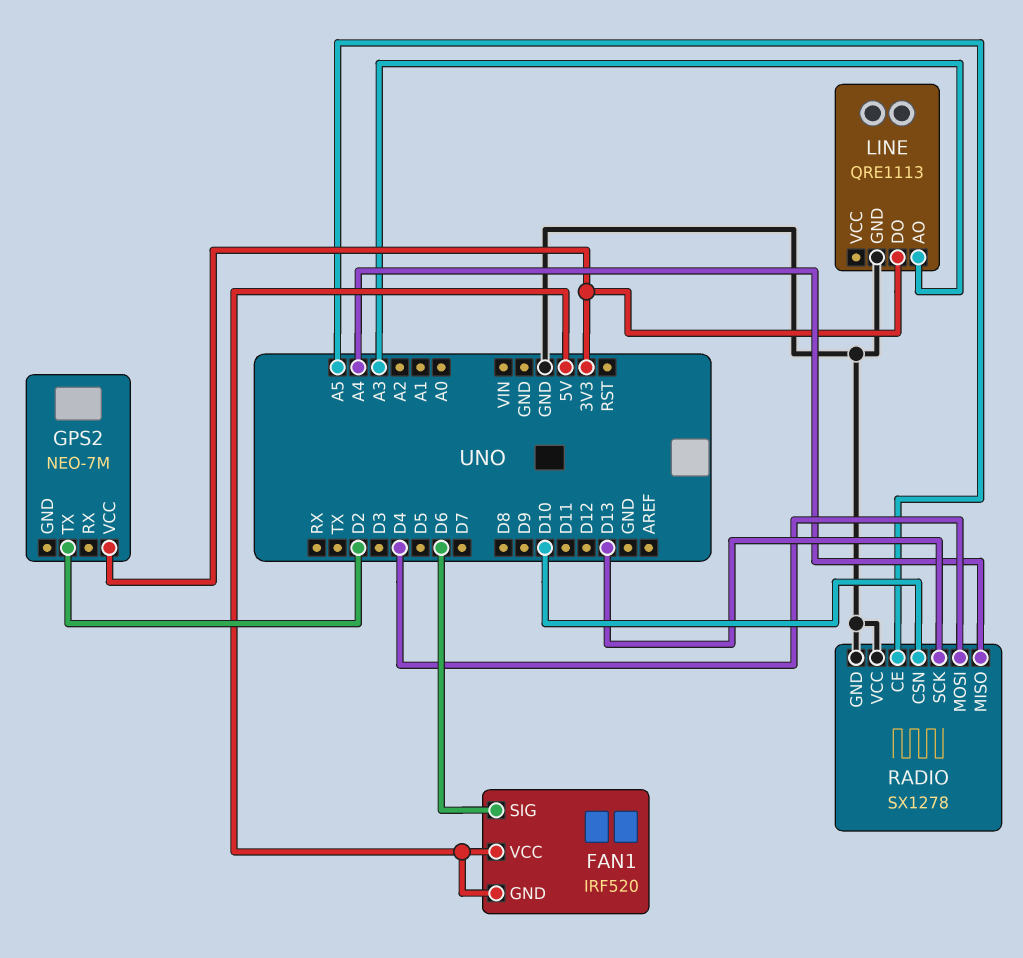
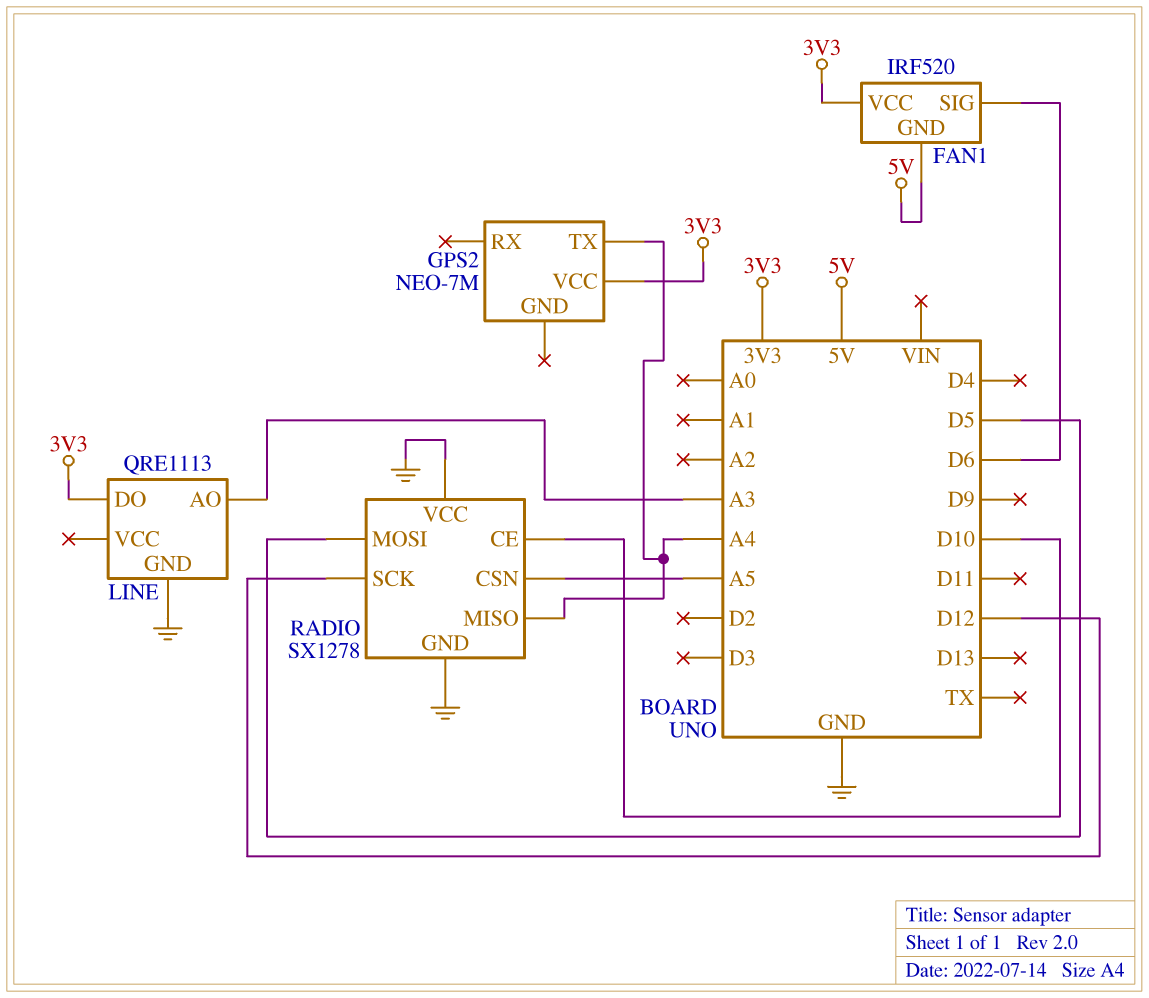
FAN1 pin VCC: 5V -> 3V3
GPS2 pin TX: D2 -> A4
RADIO pin CE: A5 -> D10
RADIO pin CSN: D10 -> A5
RADIO pin MOSI: D4 -> D5
RADIO pin SCK: D13 -> D12

